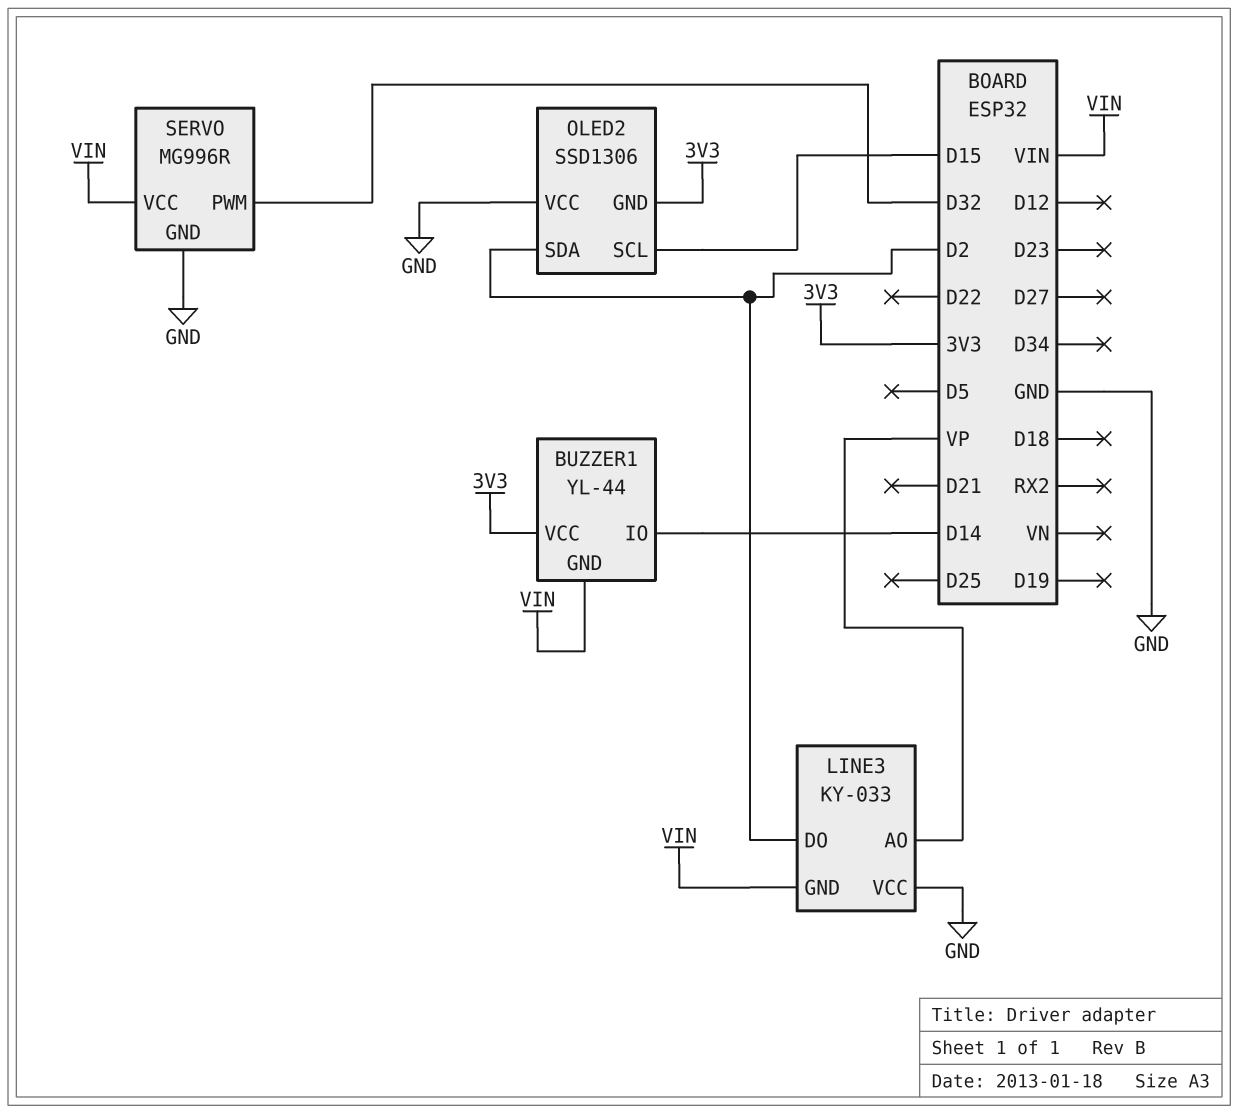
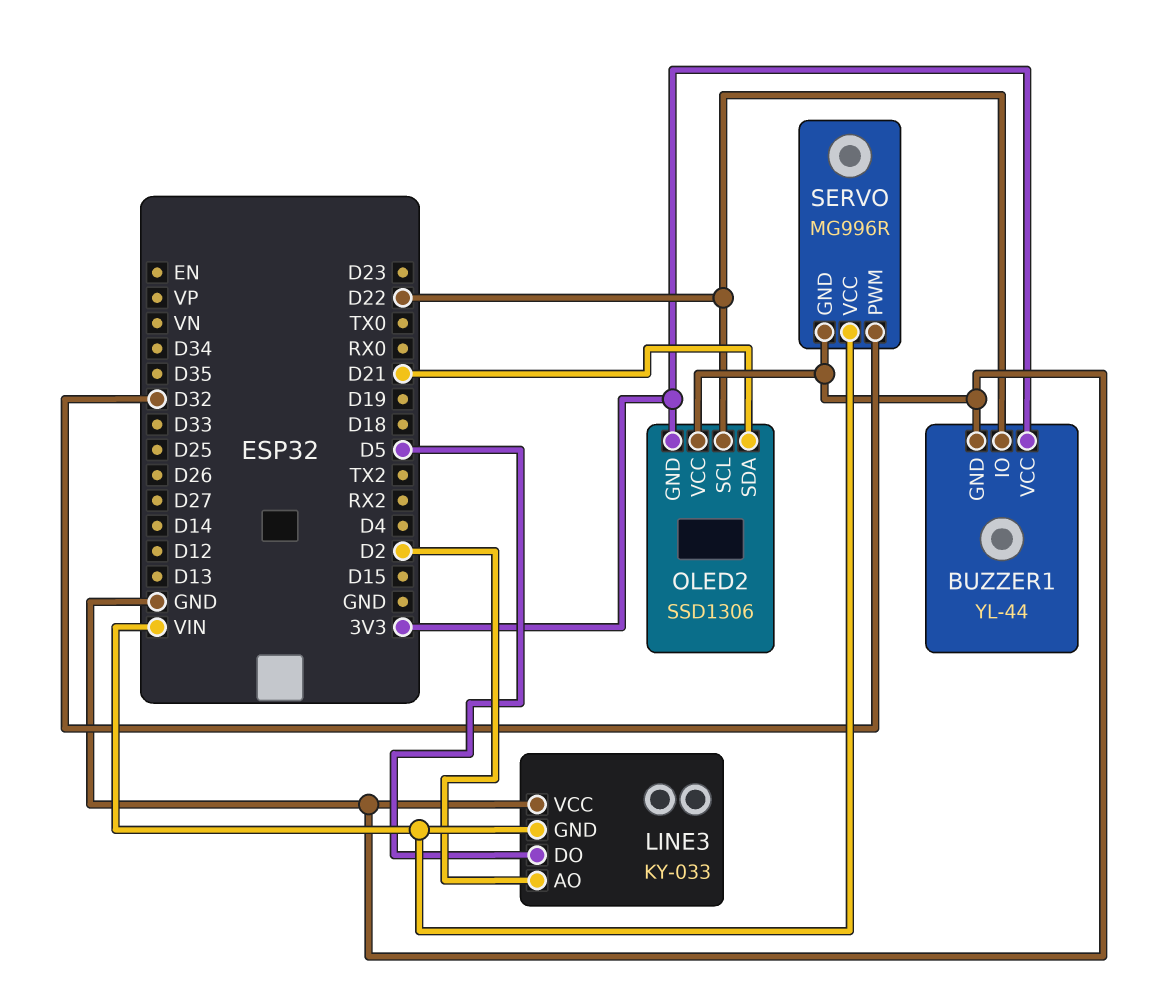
BUZZER1 pin GND: VIN -> GND
BUZZER1 pin IO: D14 -> D22
LINE3 pin AO: VP -> D2
LINE3 pin DO: D2 -> D5
OLED2 pin SCL: D15 -> D22
OLED2 pin SDA: D2 -> D21

